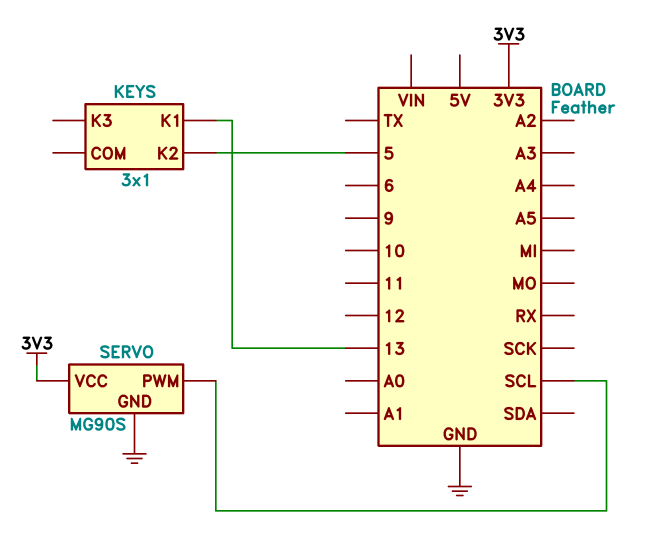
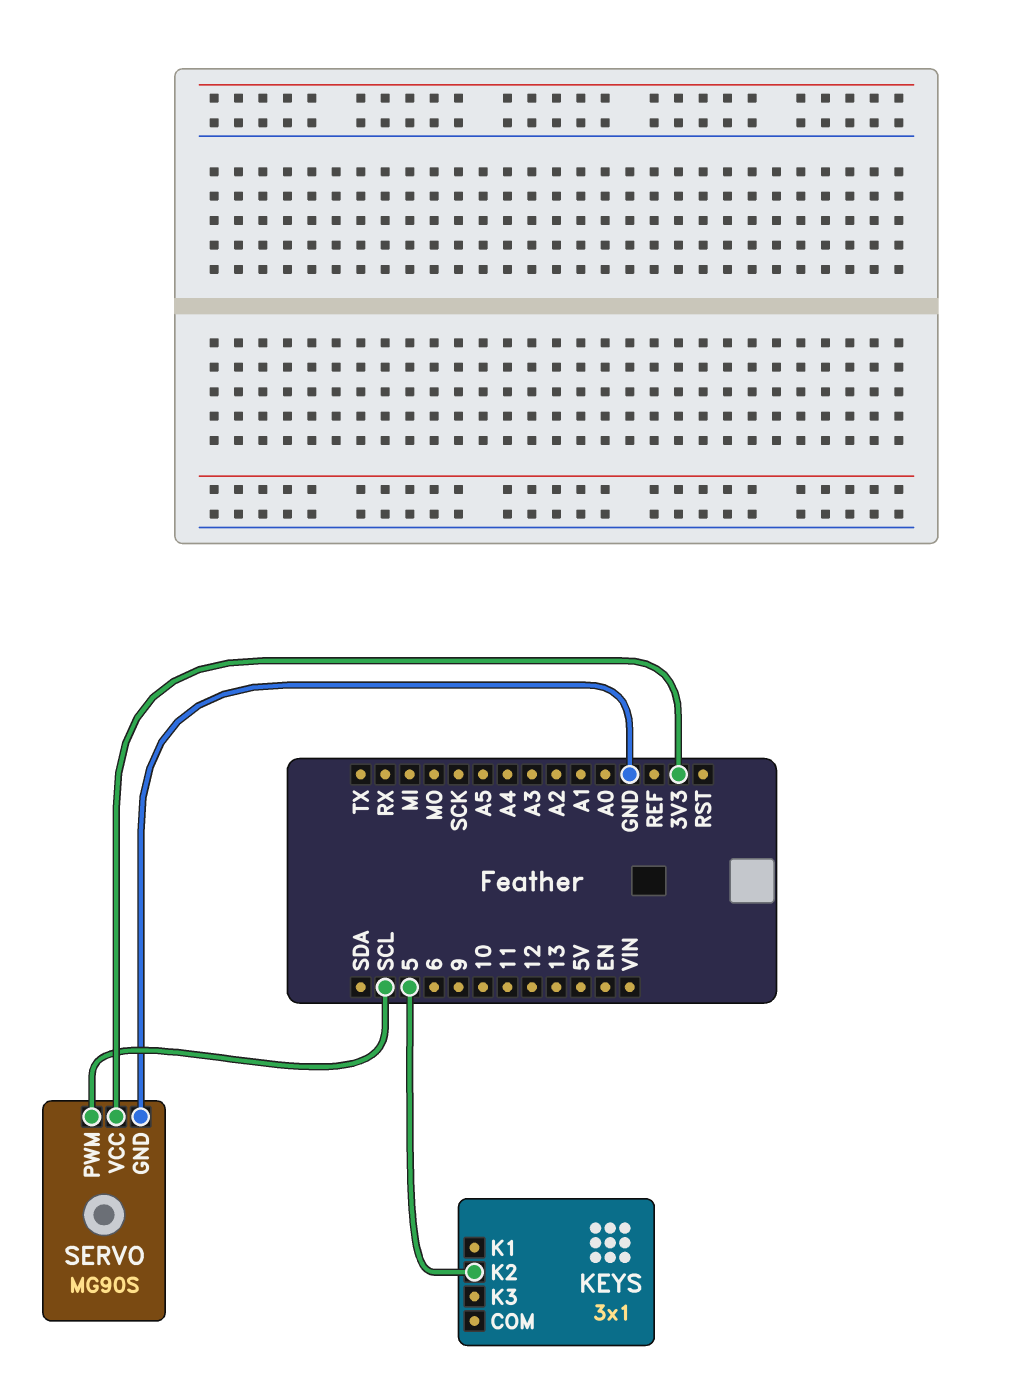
KEYS pin K1: 13 -> none

